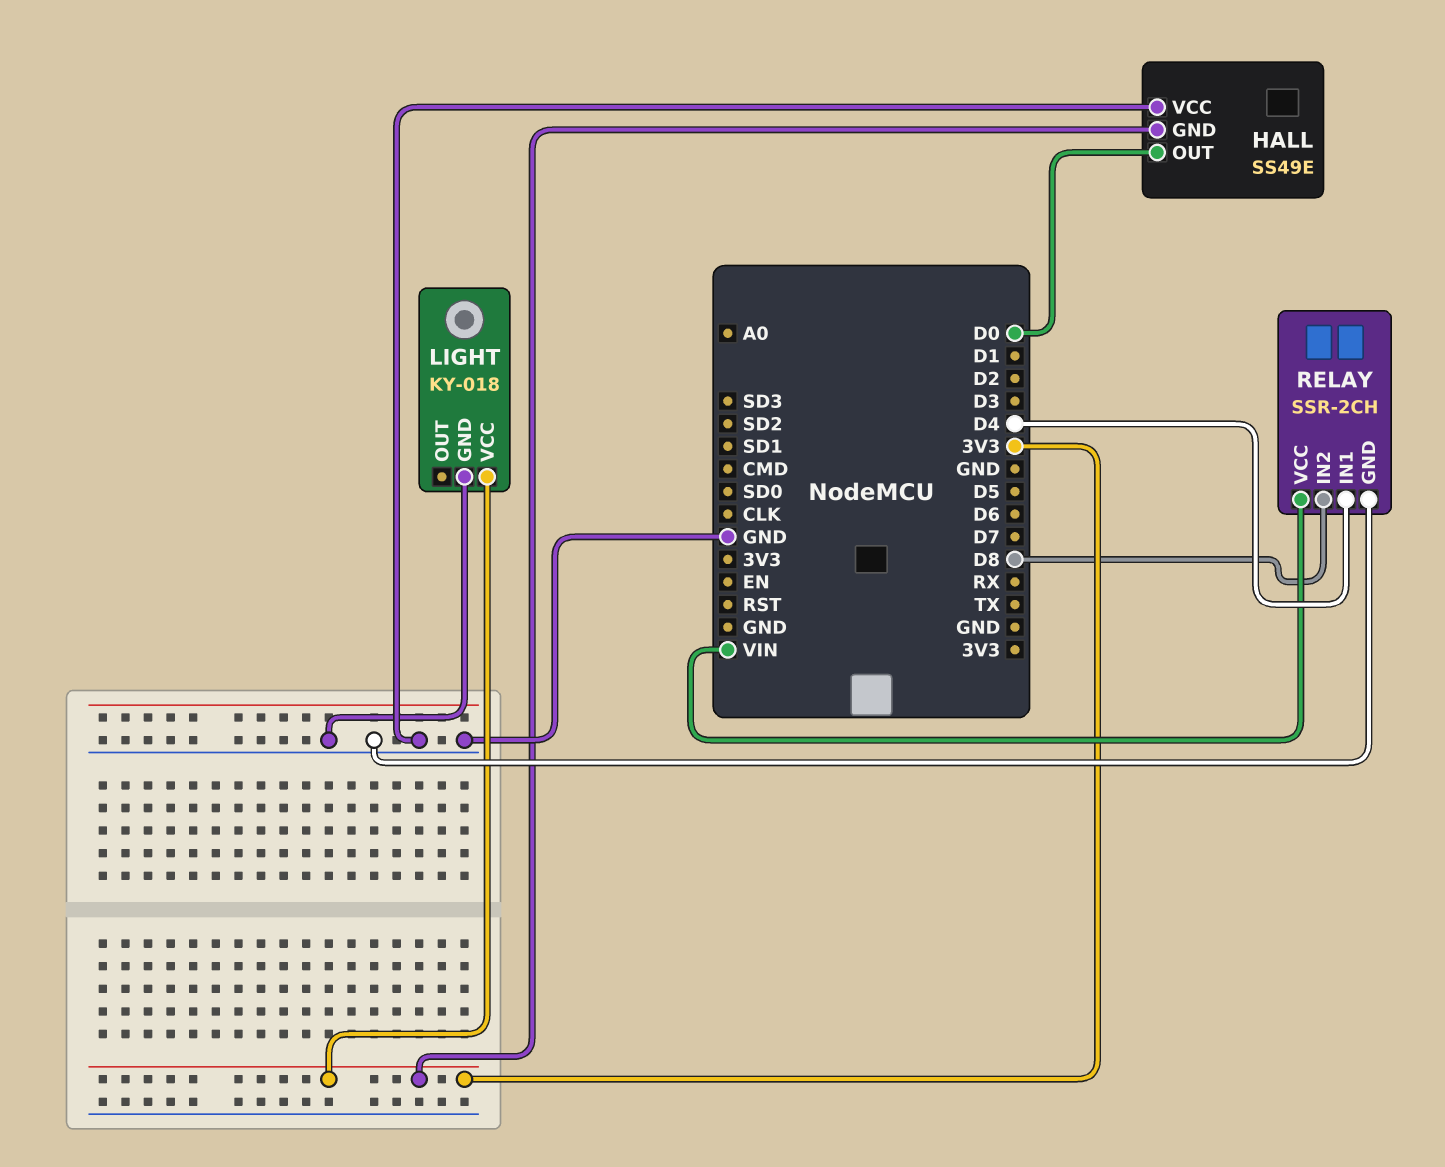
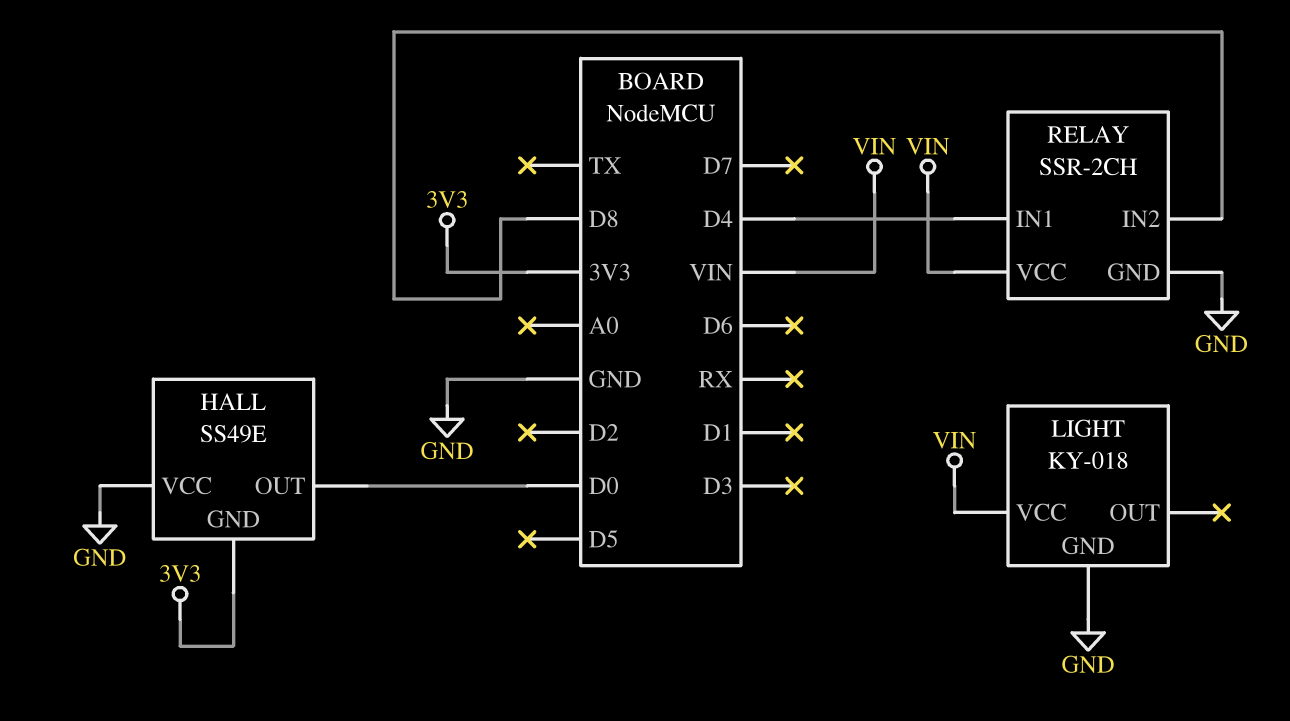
LIGHT pin VCC: 3V3 -> VIN

